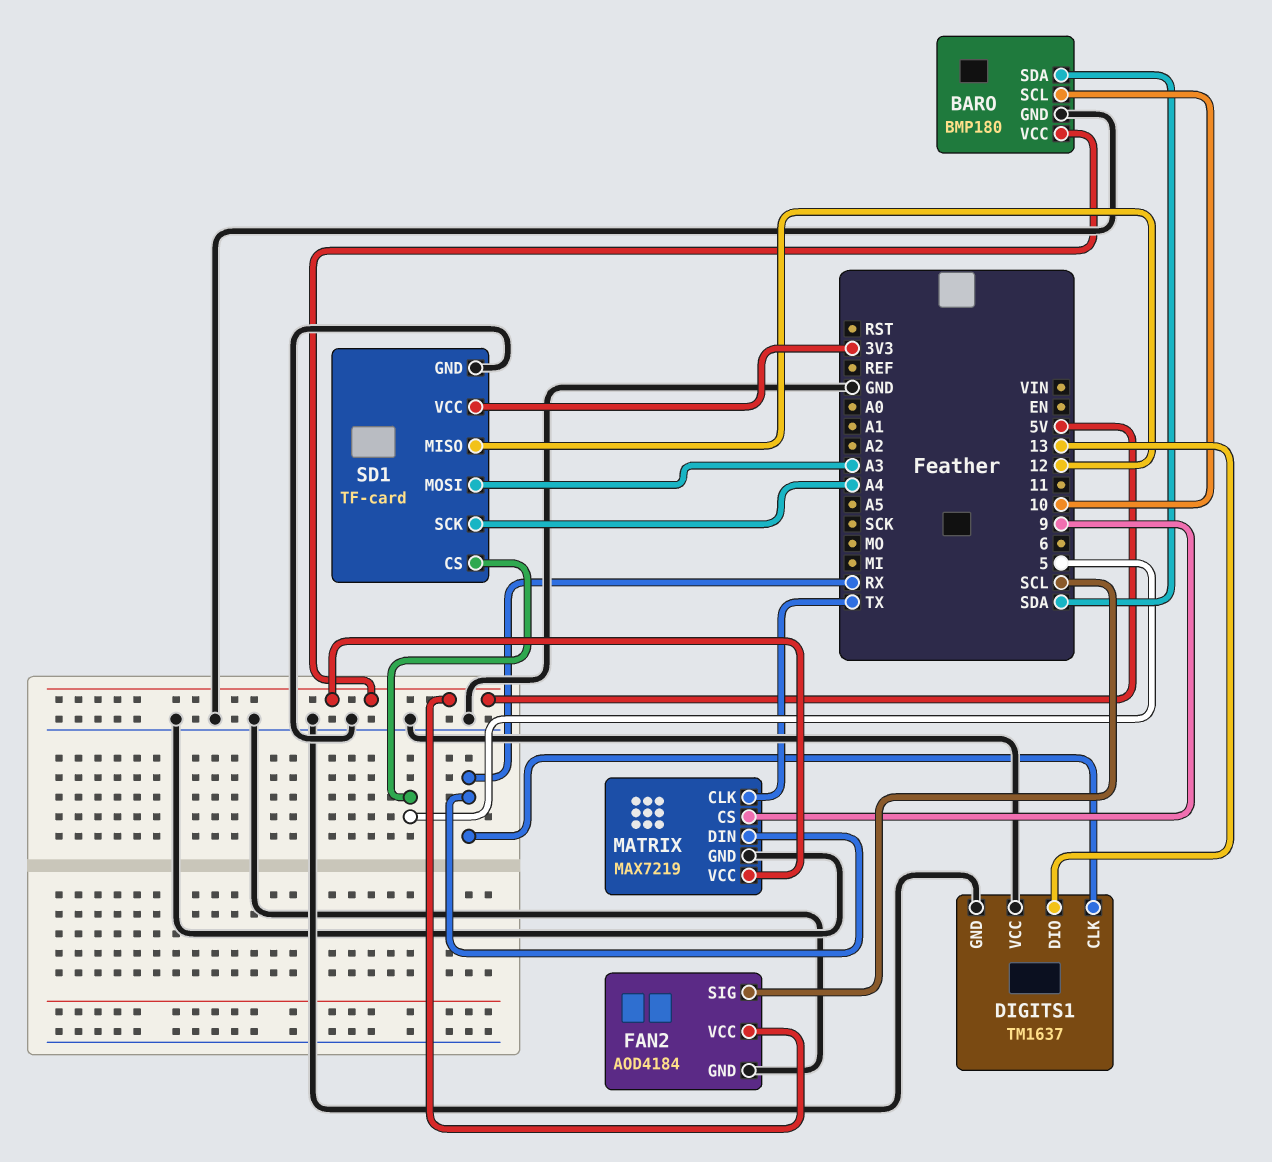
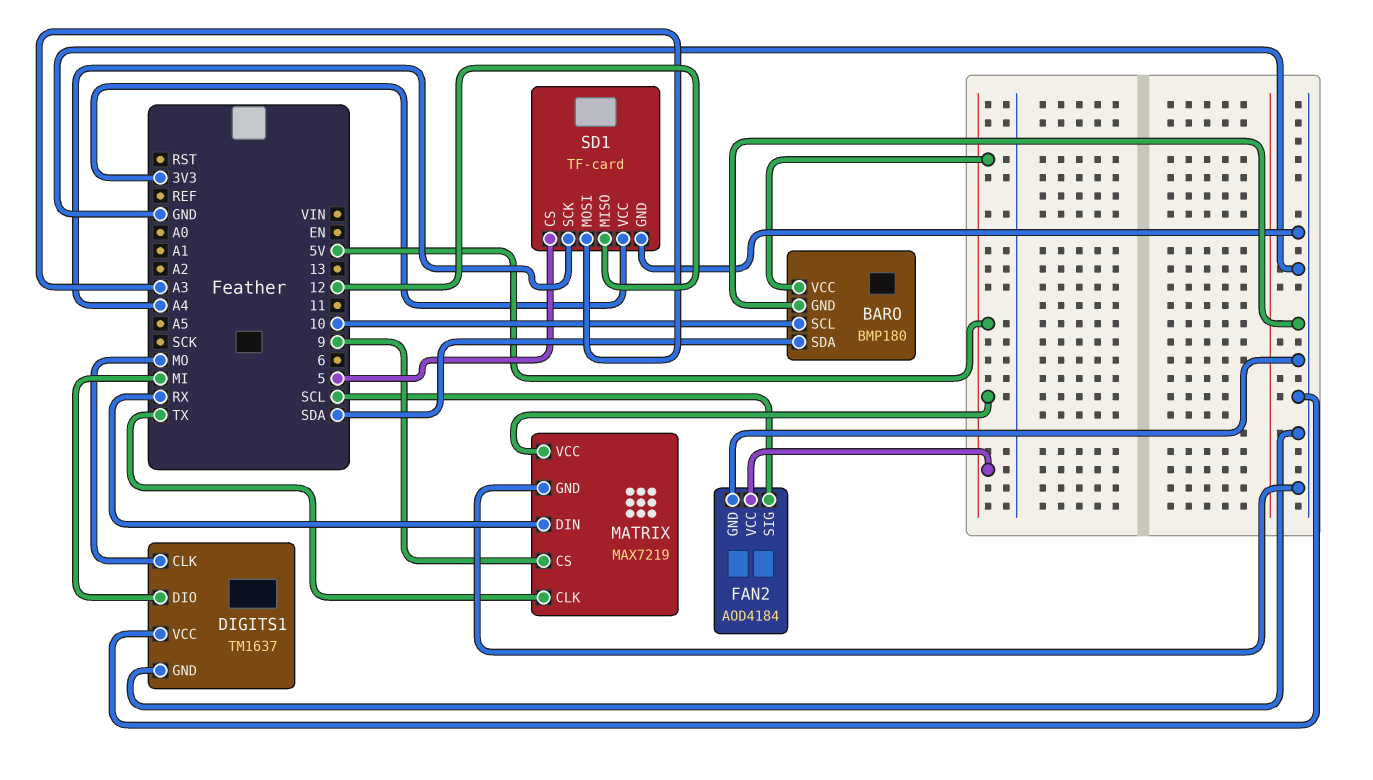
DIGITS1 pin CLK: RX -> MO
DIGITS1 pin DIO: 13 -> MI

